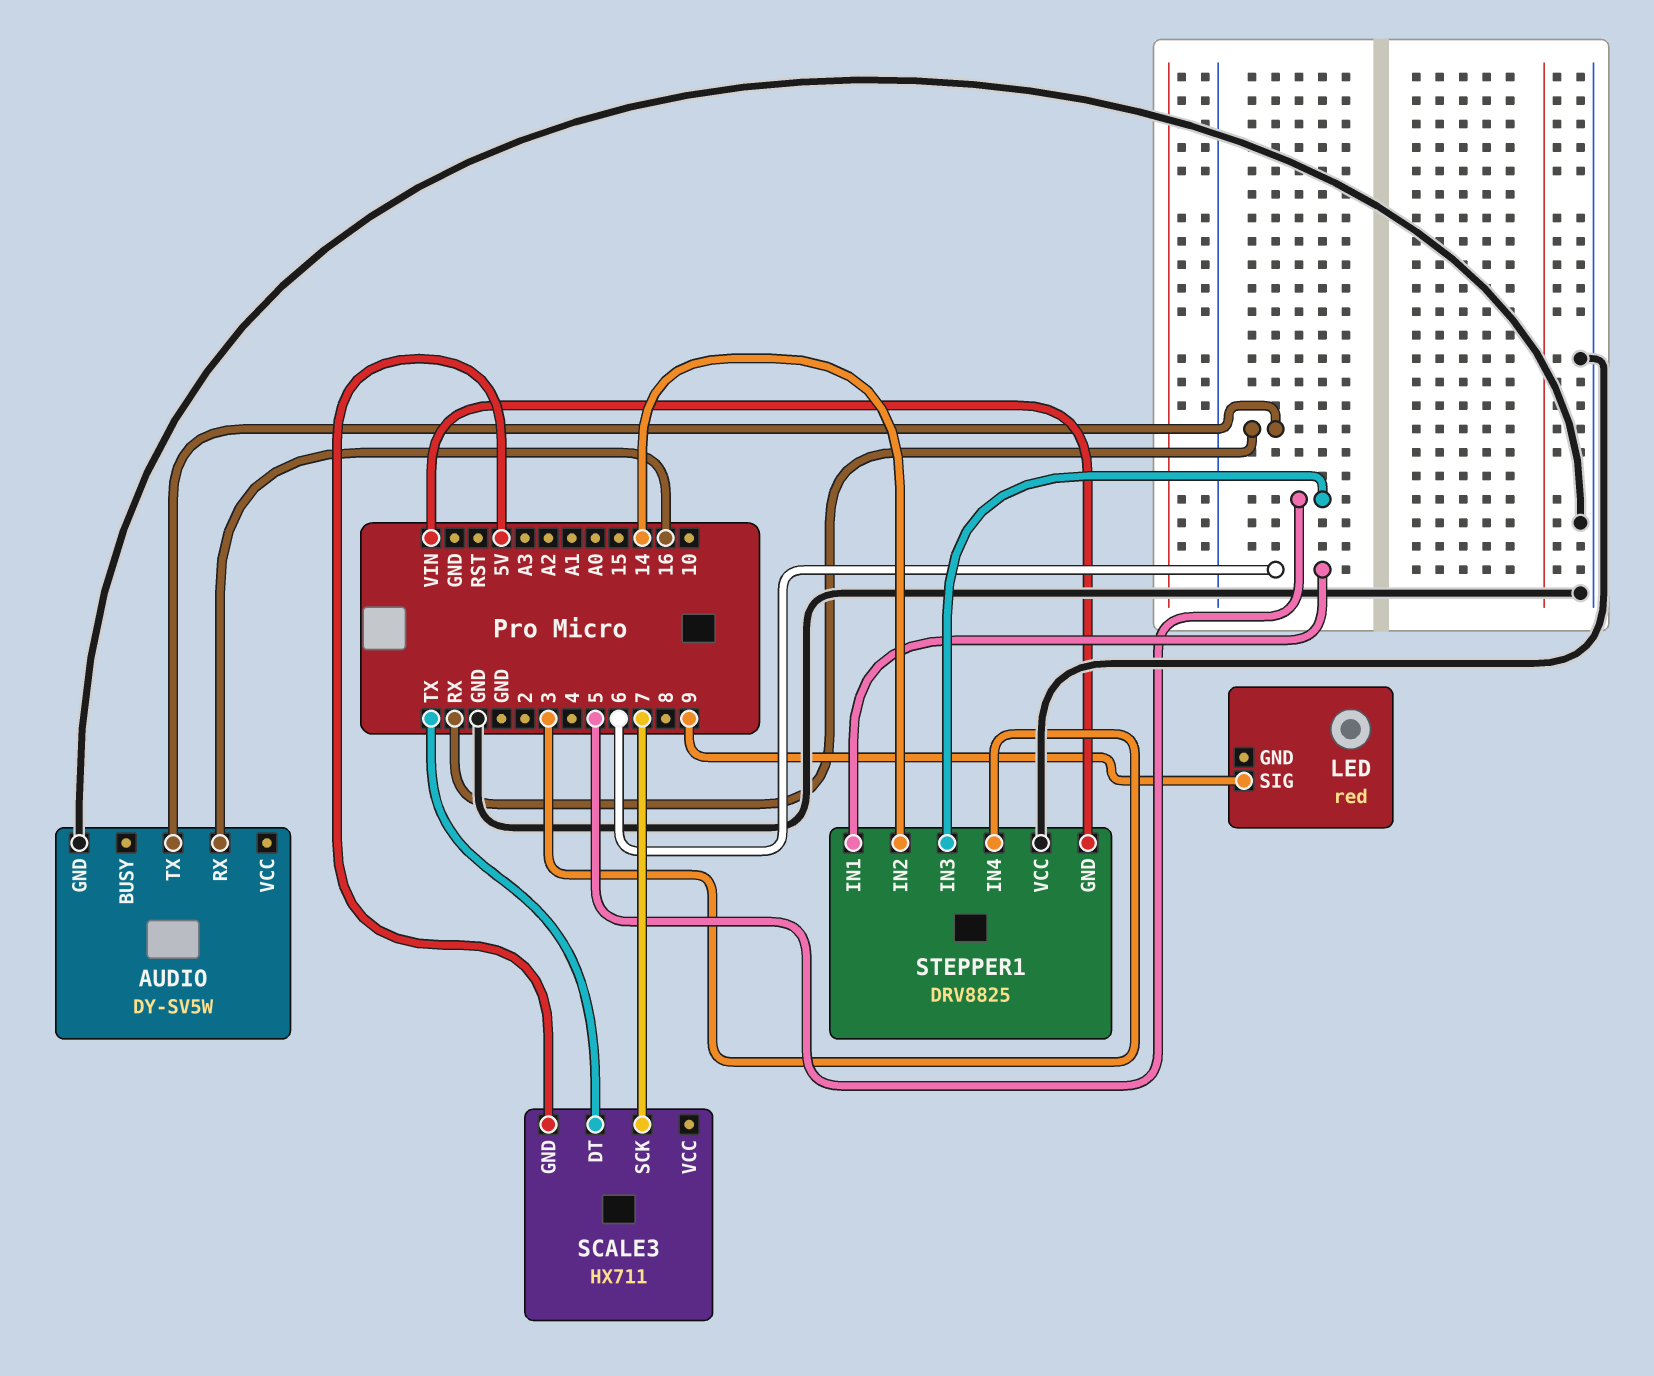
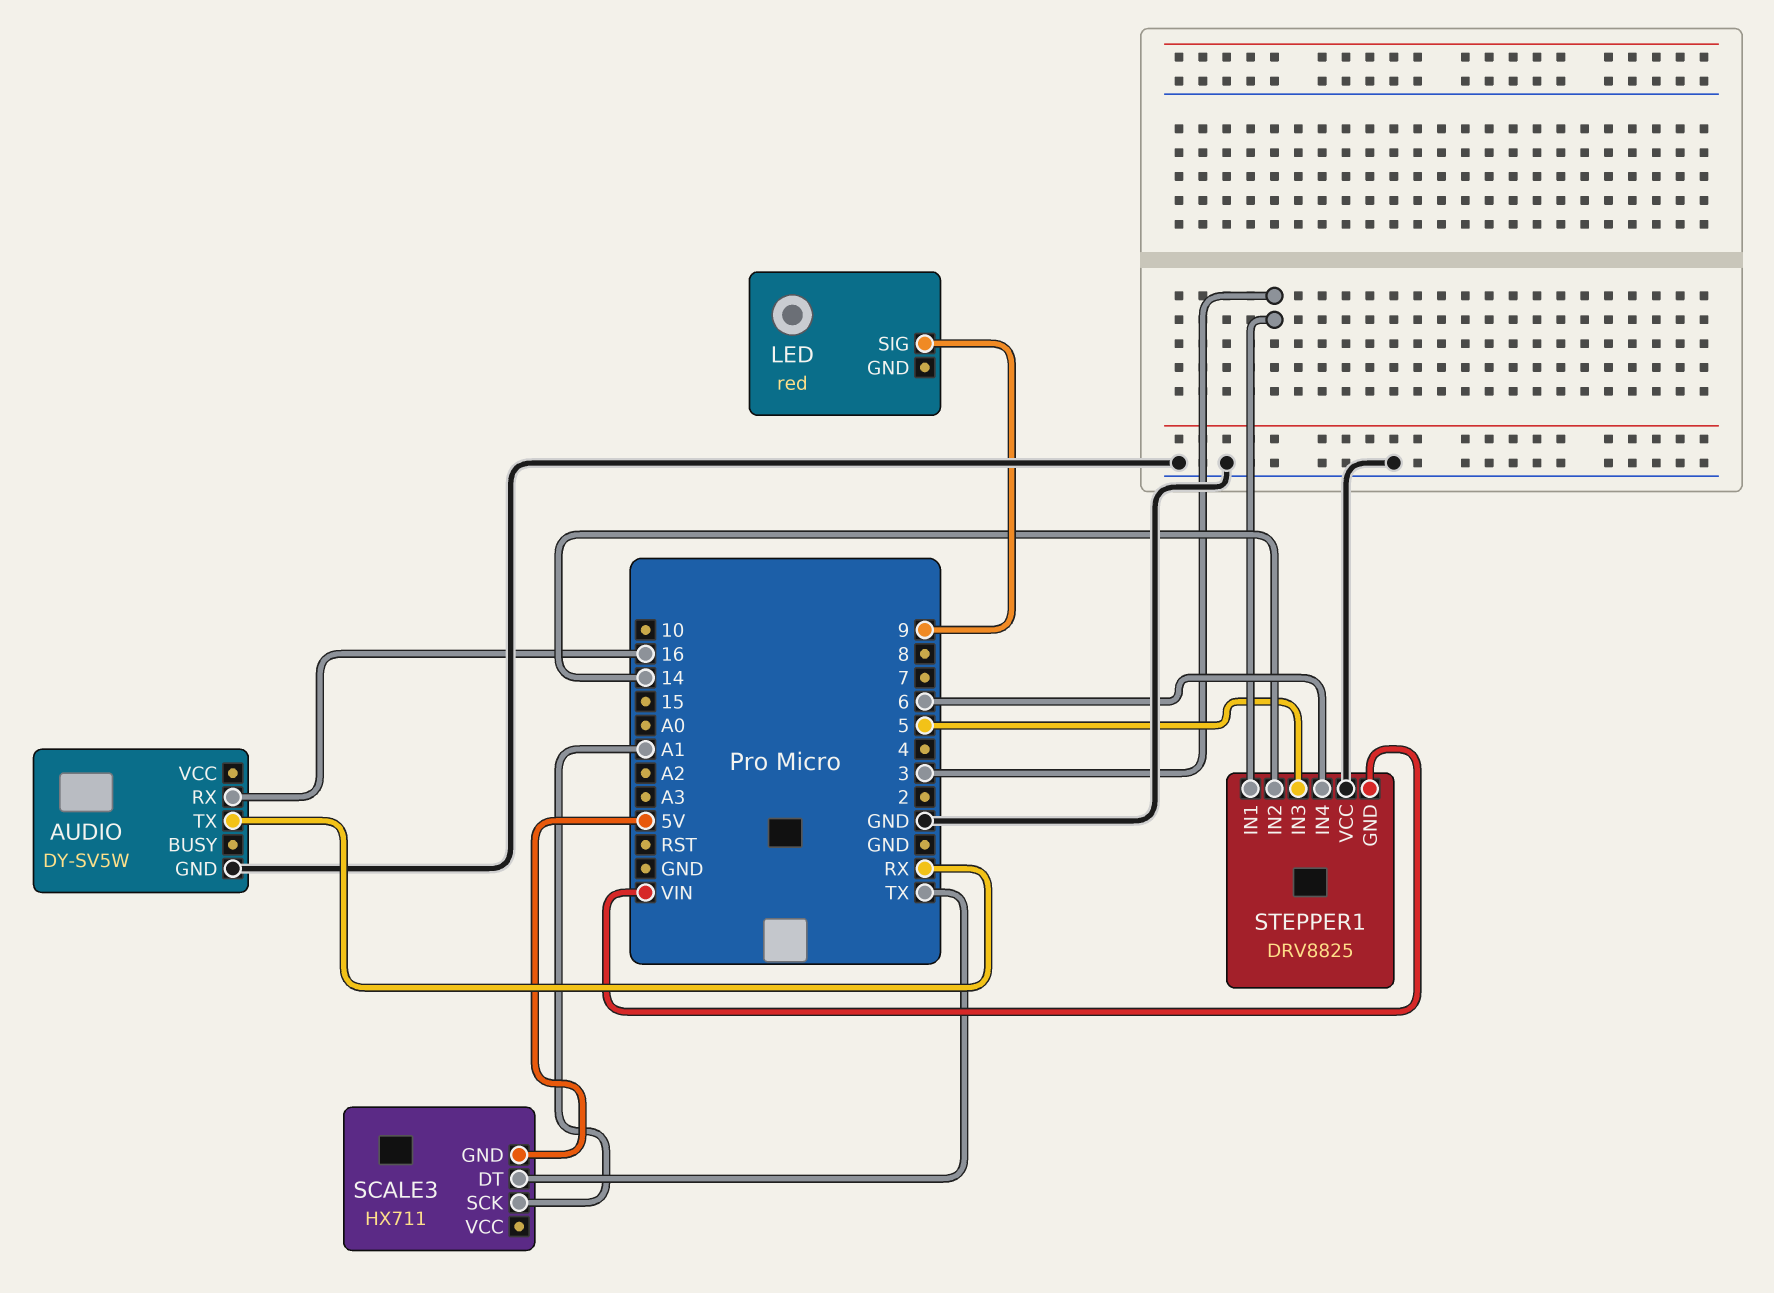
SCALE3 pin SCK: 7 -> A1
STEPPER1 pin IN1: 6 -> 3
STEPPER1 pin IN4: 3 -> 6

